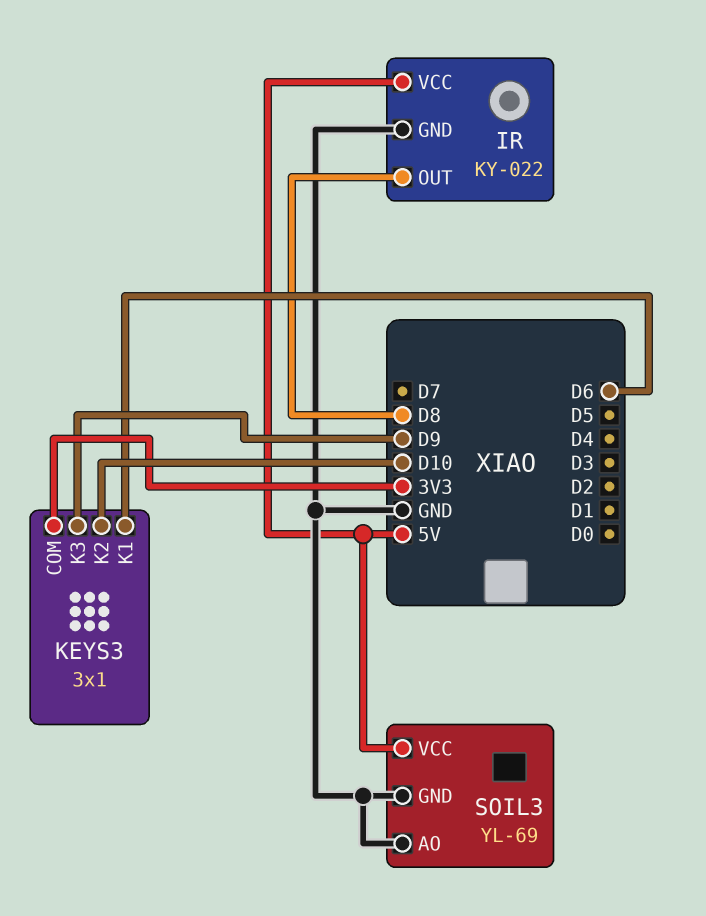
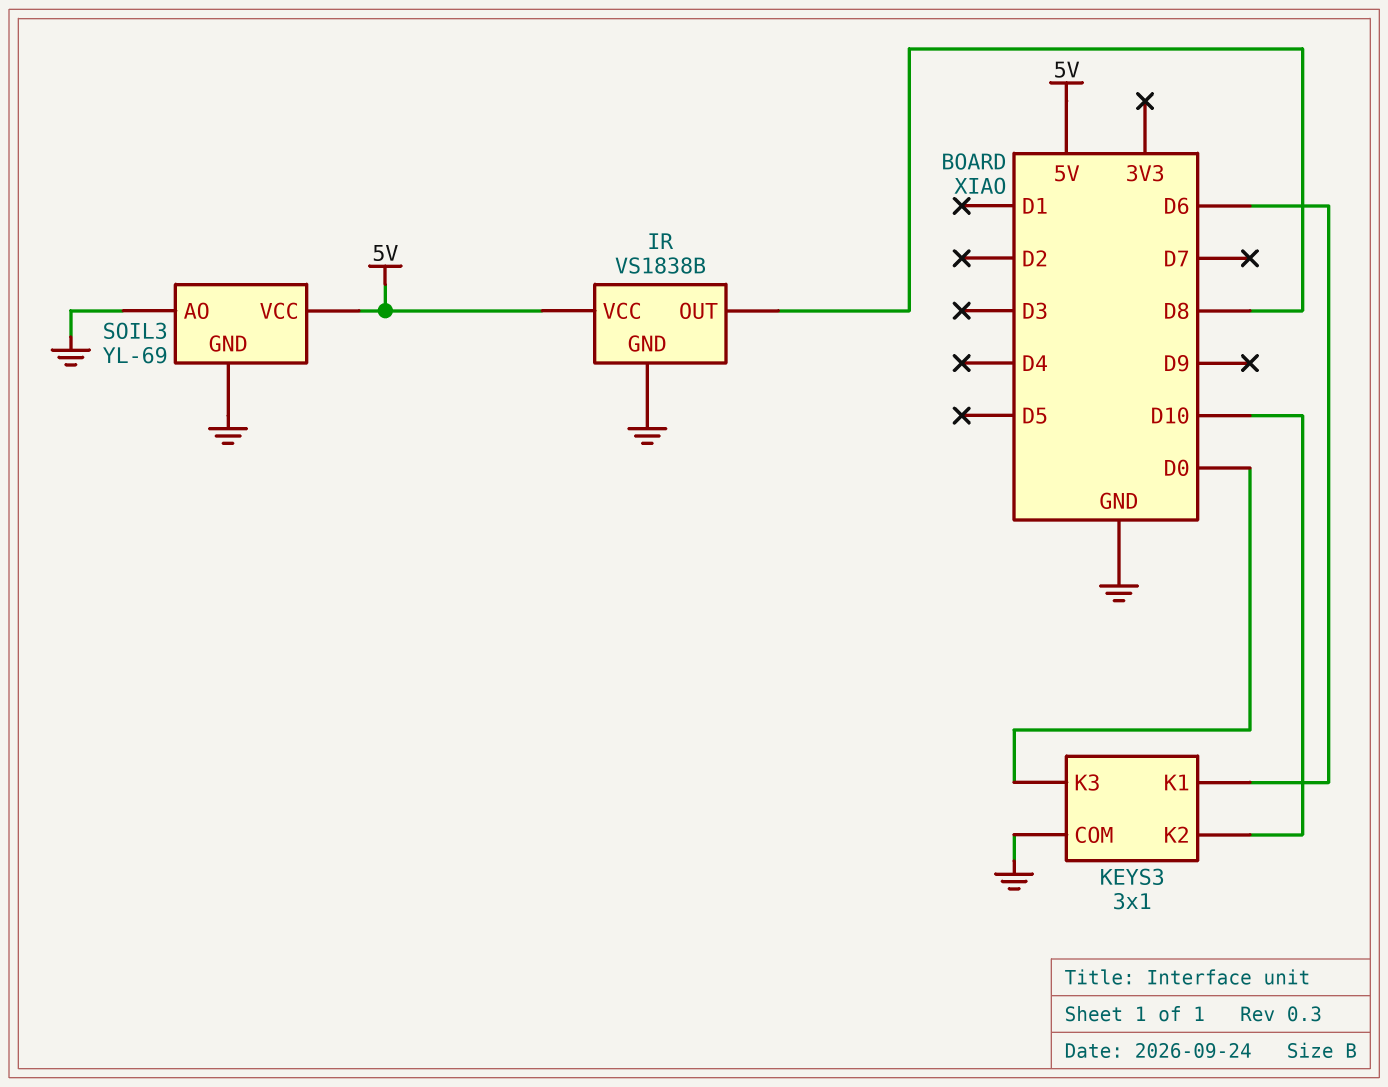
IR: KY-022 -> VS1838B
KEYS3 pin COM: 3V3 -> GND
KEYS3 pin K3: D9 -> D0

